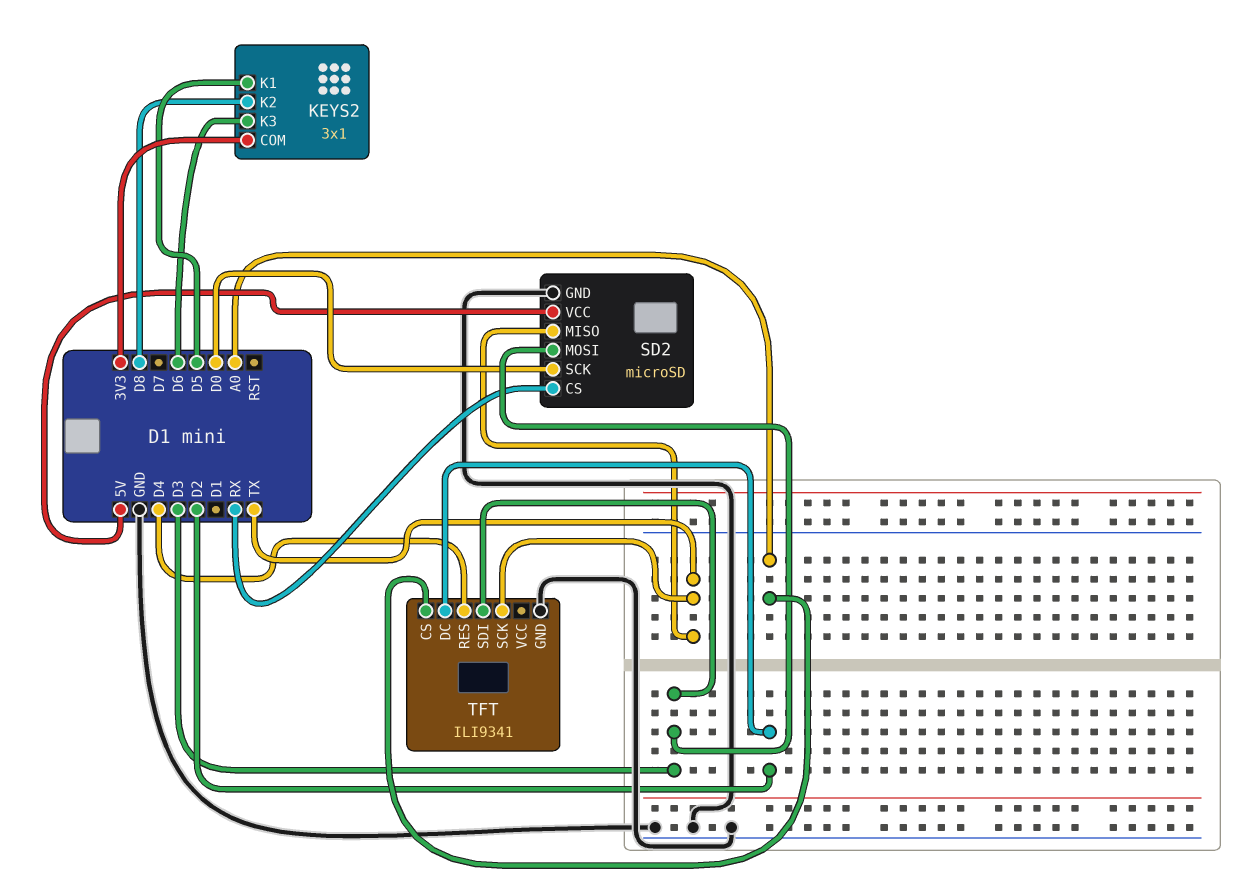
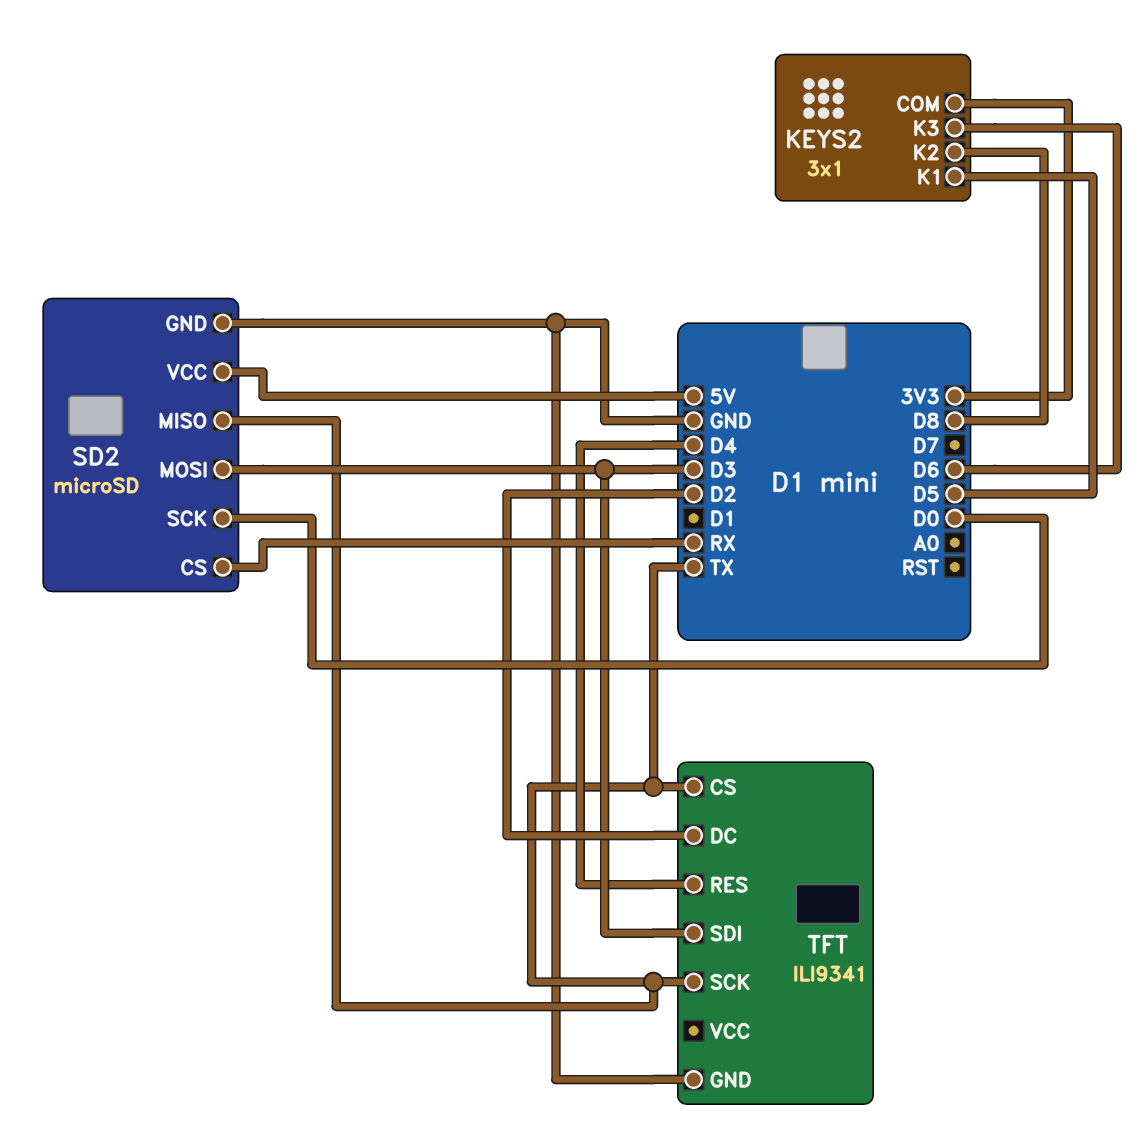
TFT pin CS: A0 -> TX

